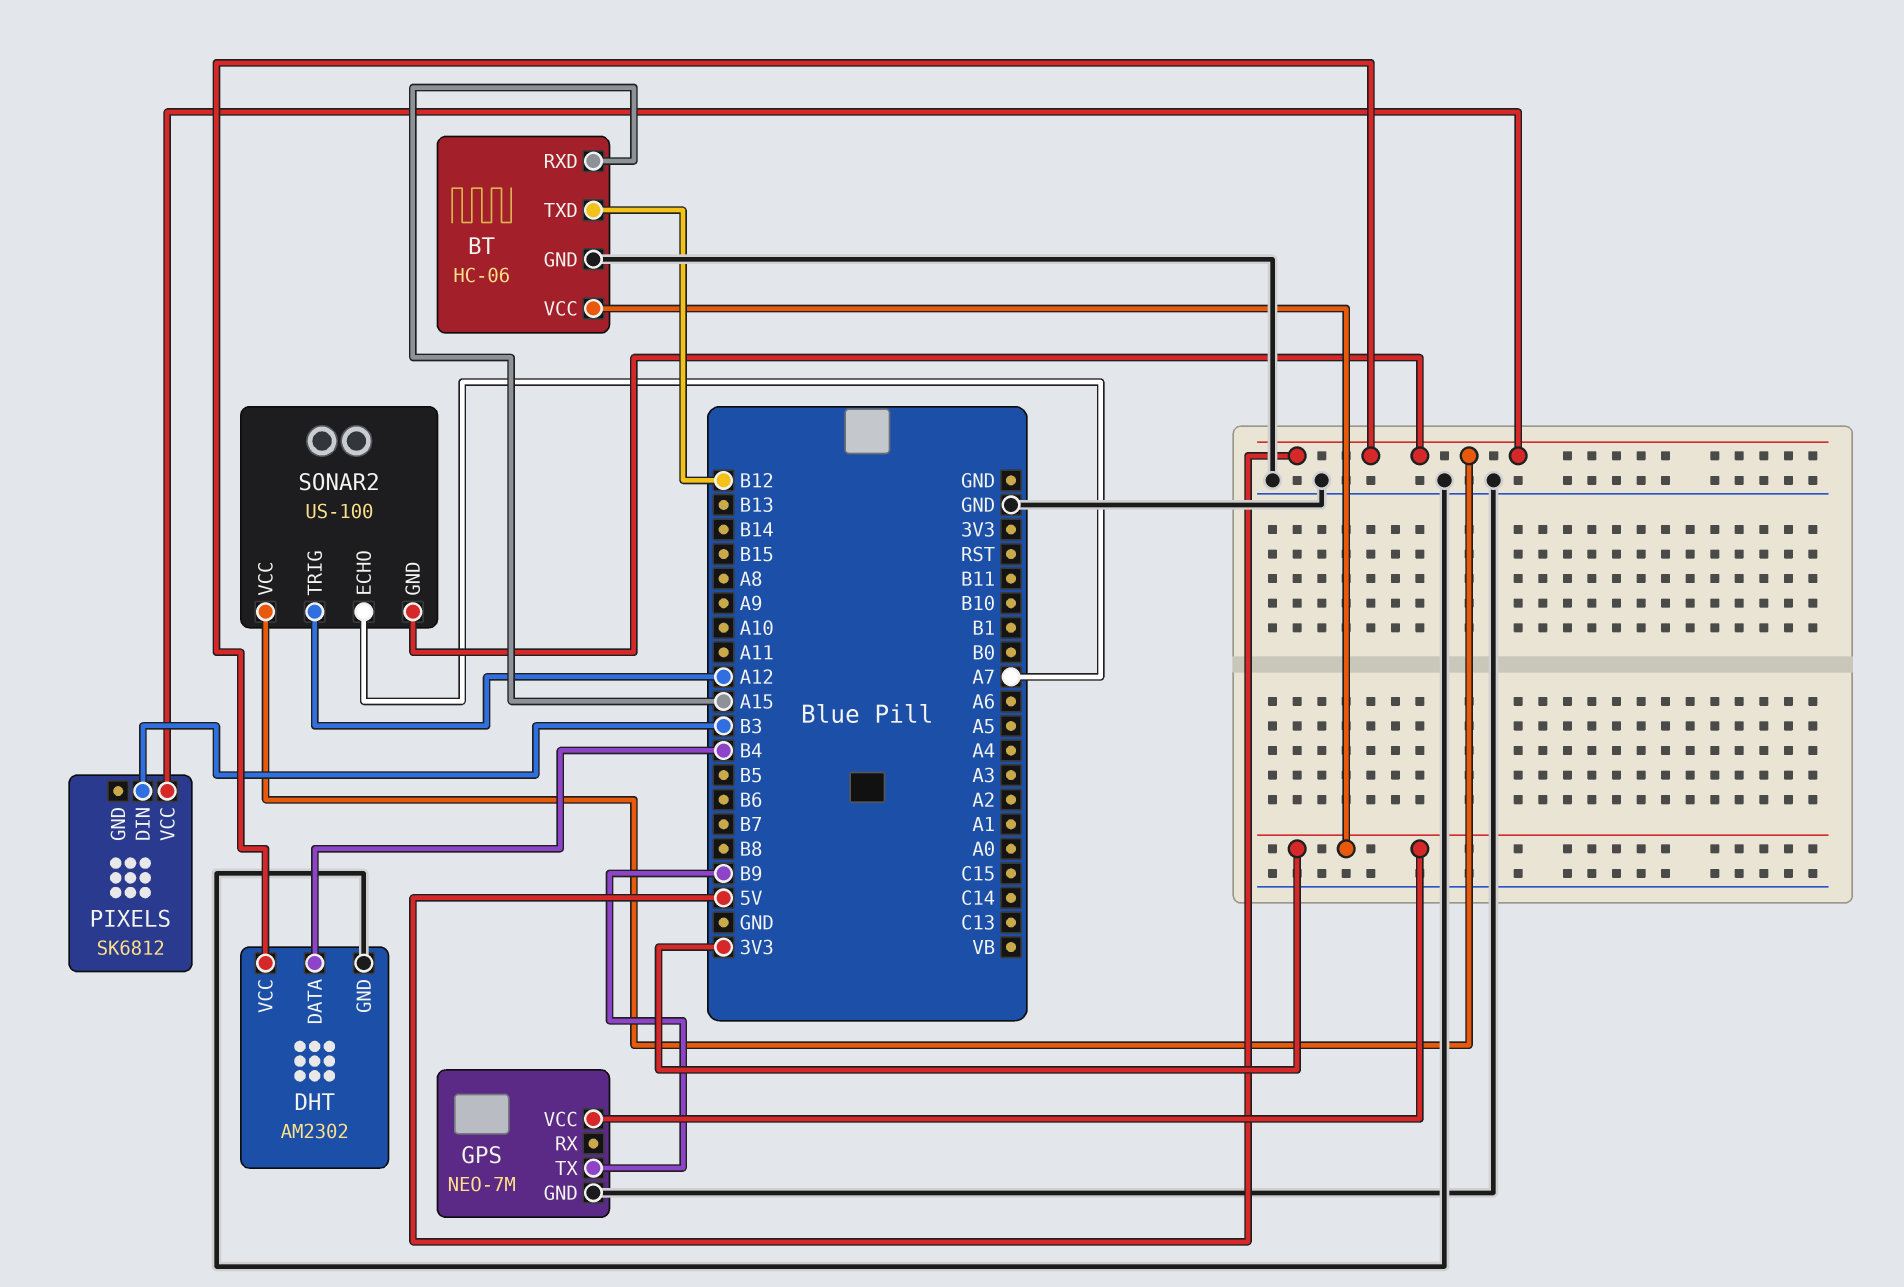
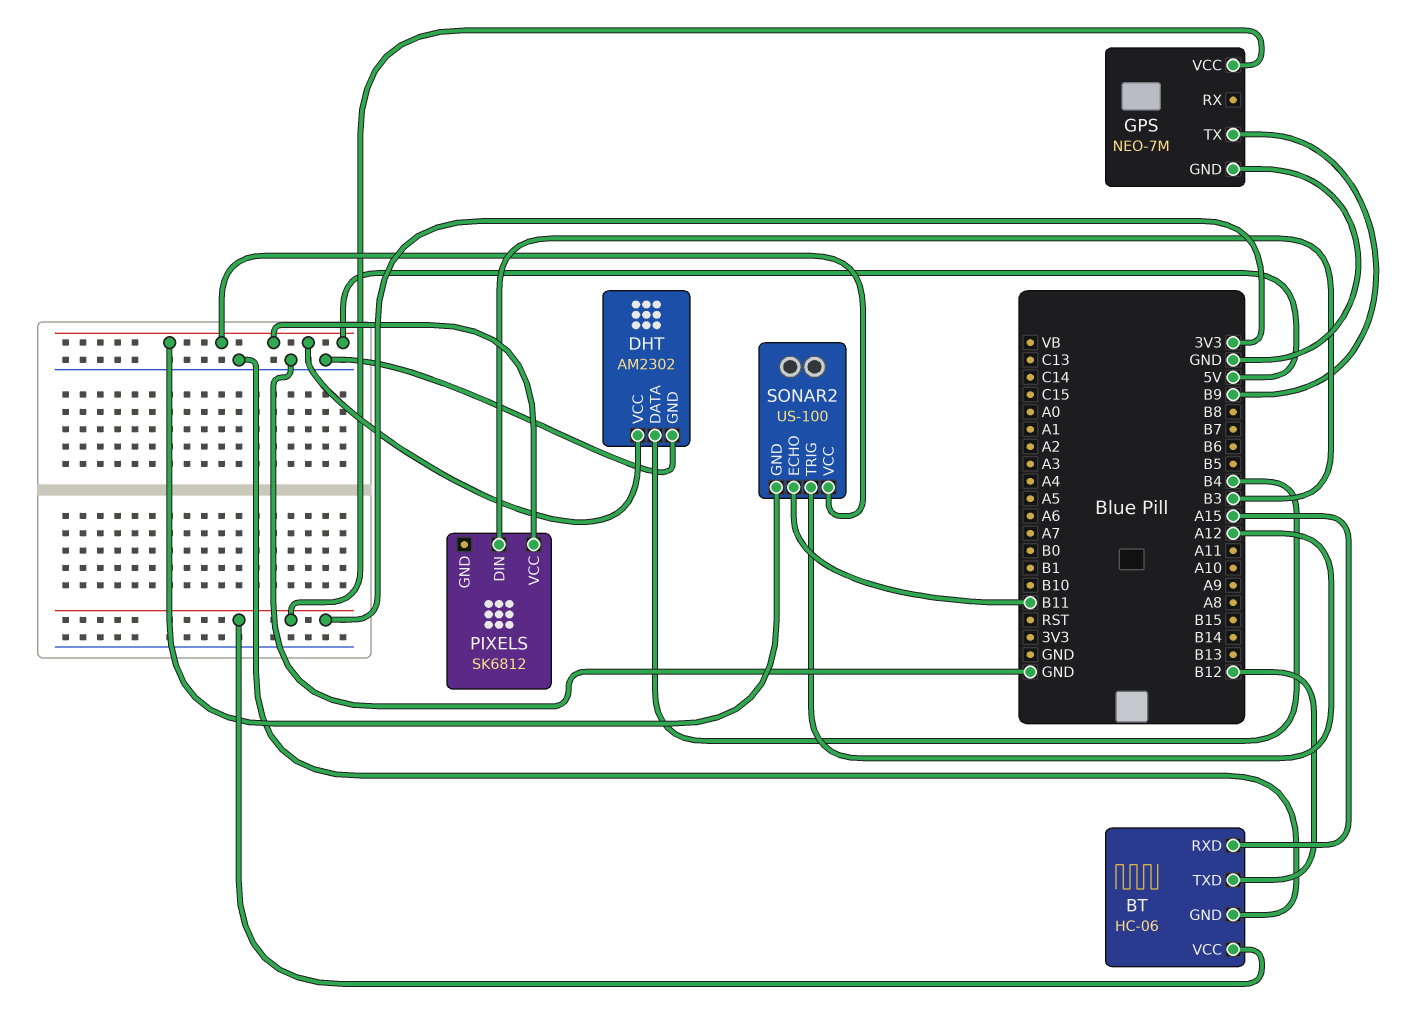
SONAR2 pin ECHO: A7 -> B11

